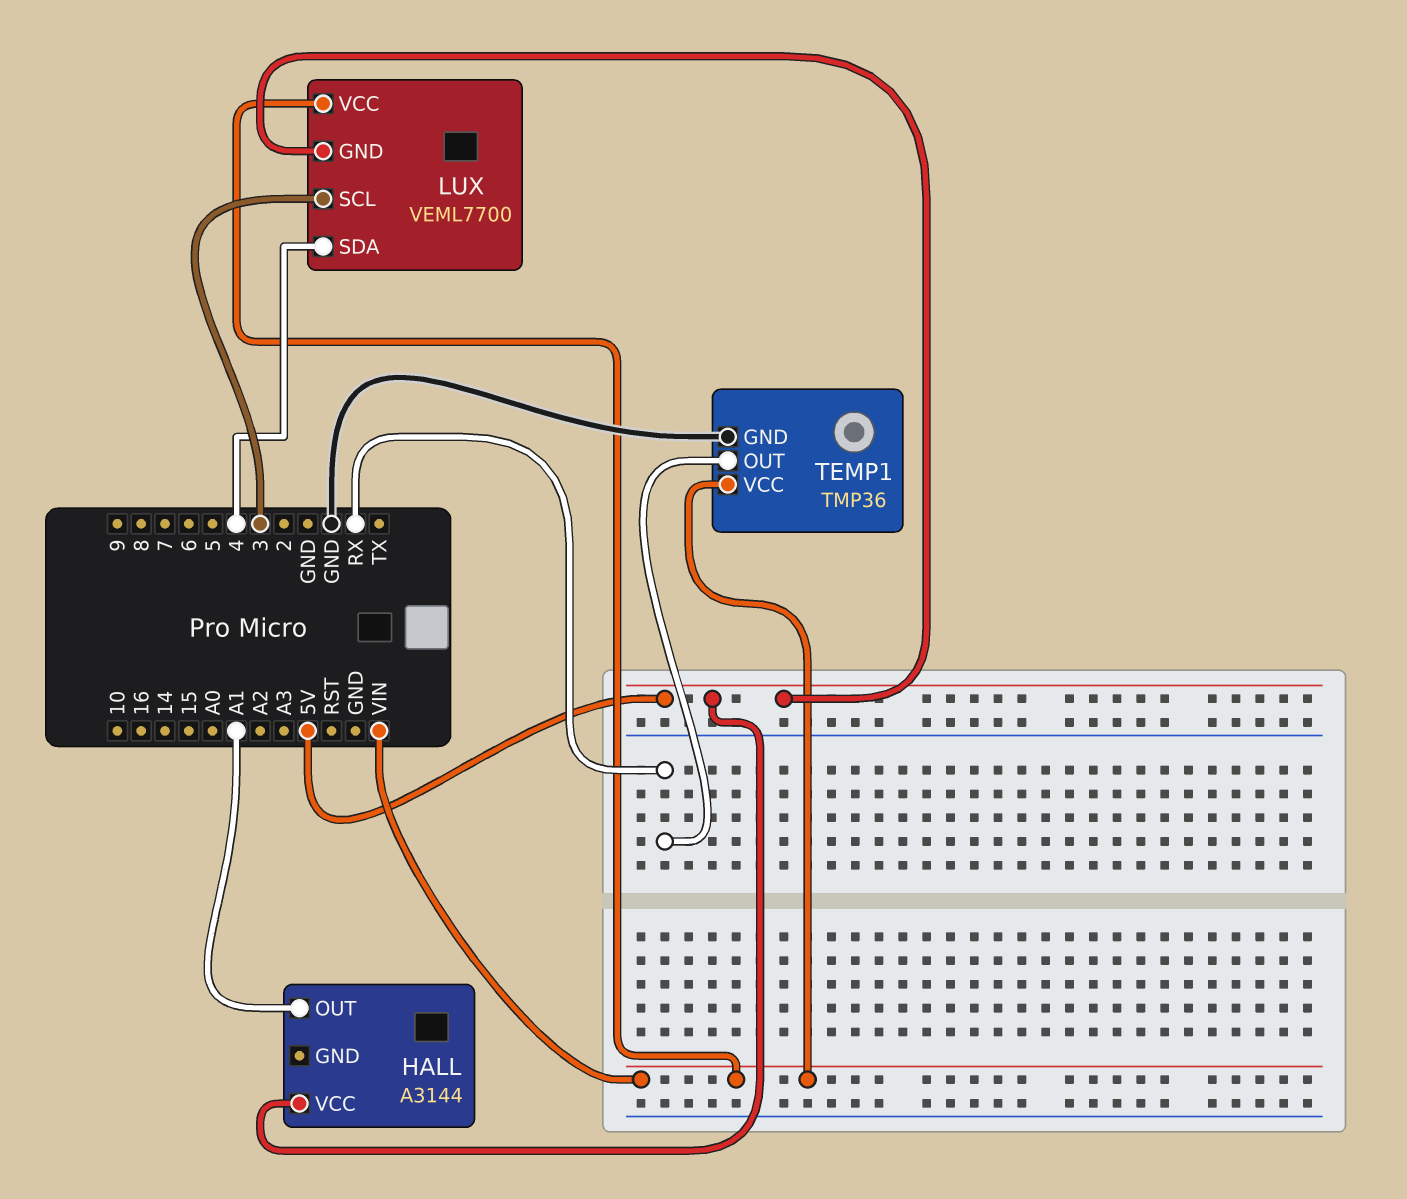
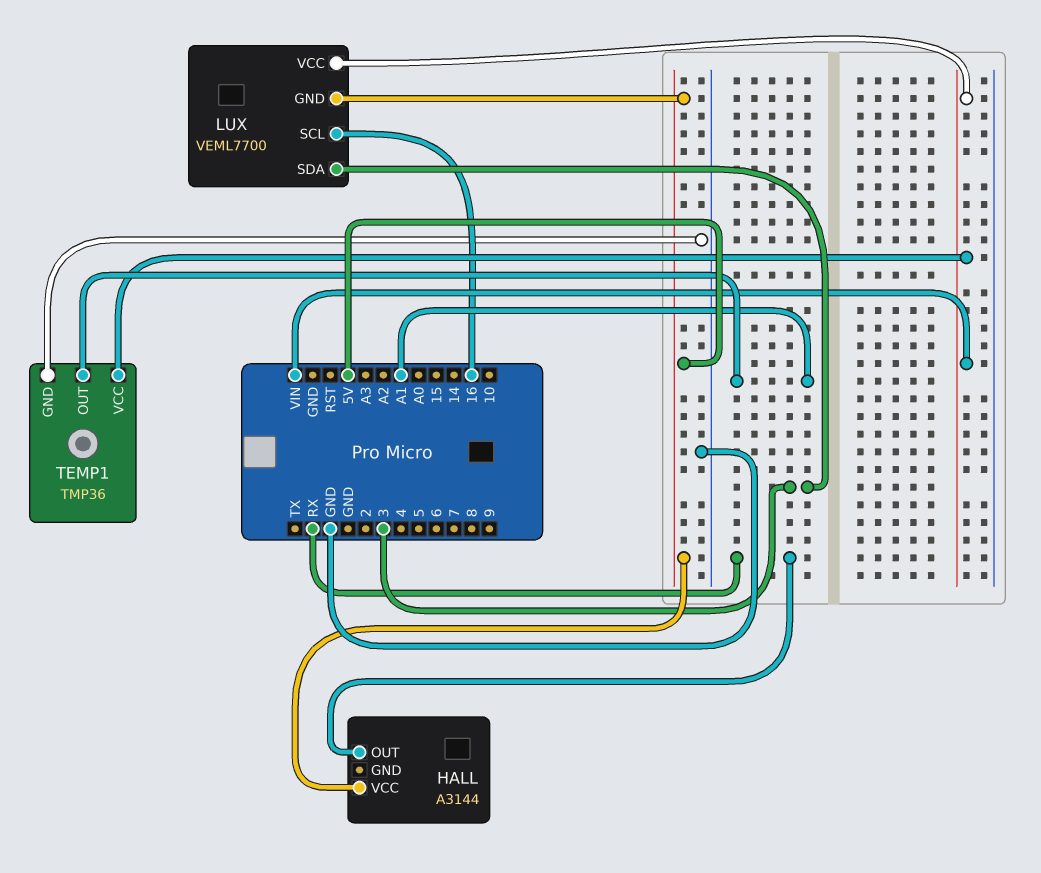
HALL pin OUT: A1 -> RX
LUX pin SCL: 3 -> 16
LUX pin SDA: 4 -> 3
TEMP1 pin OUT: RX -> A1

